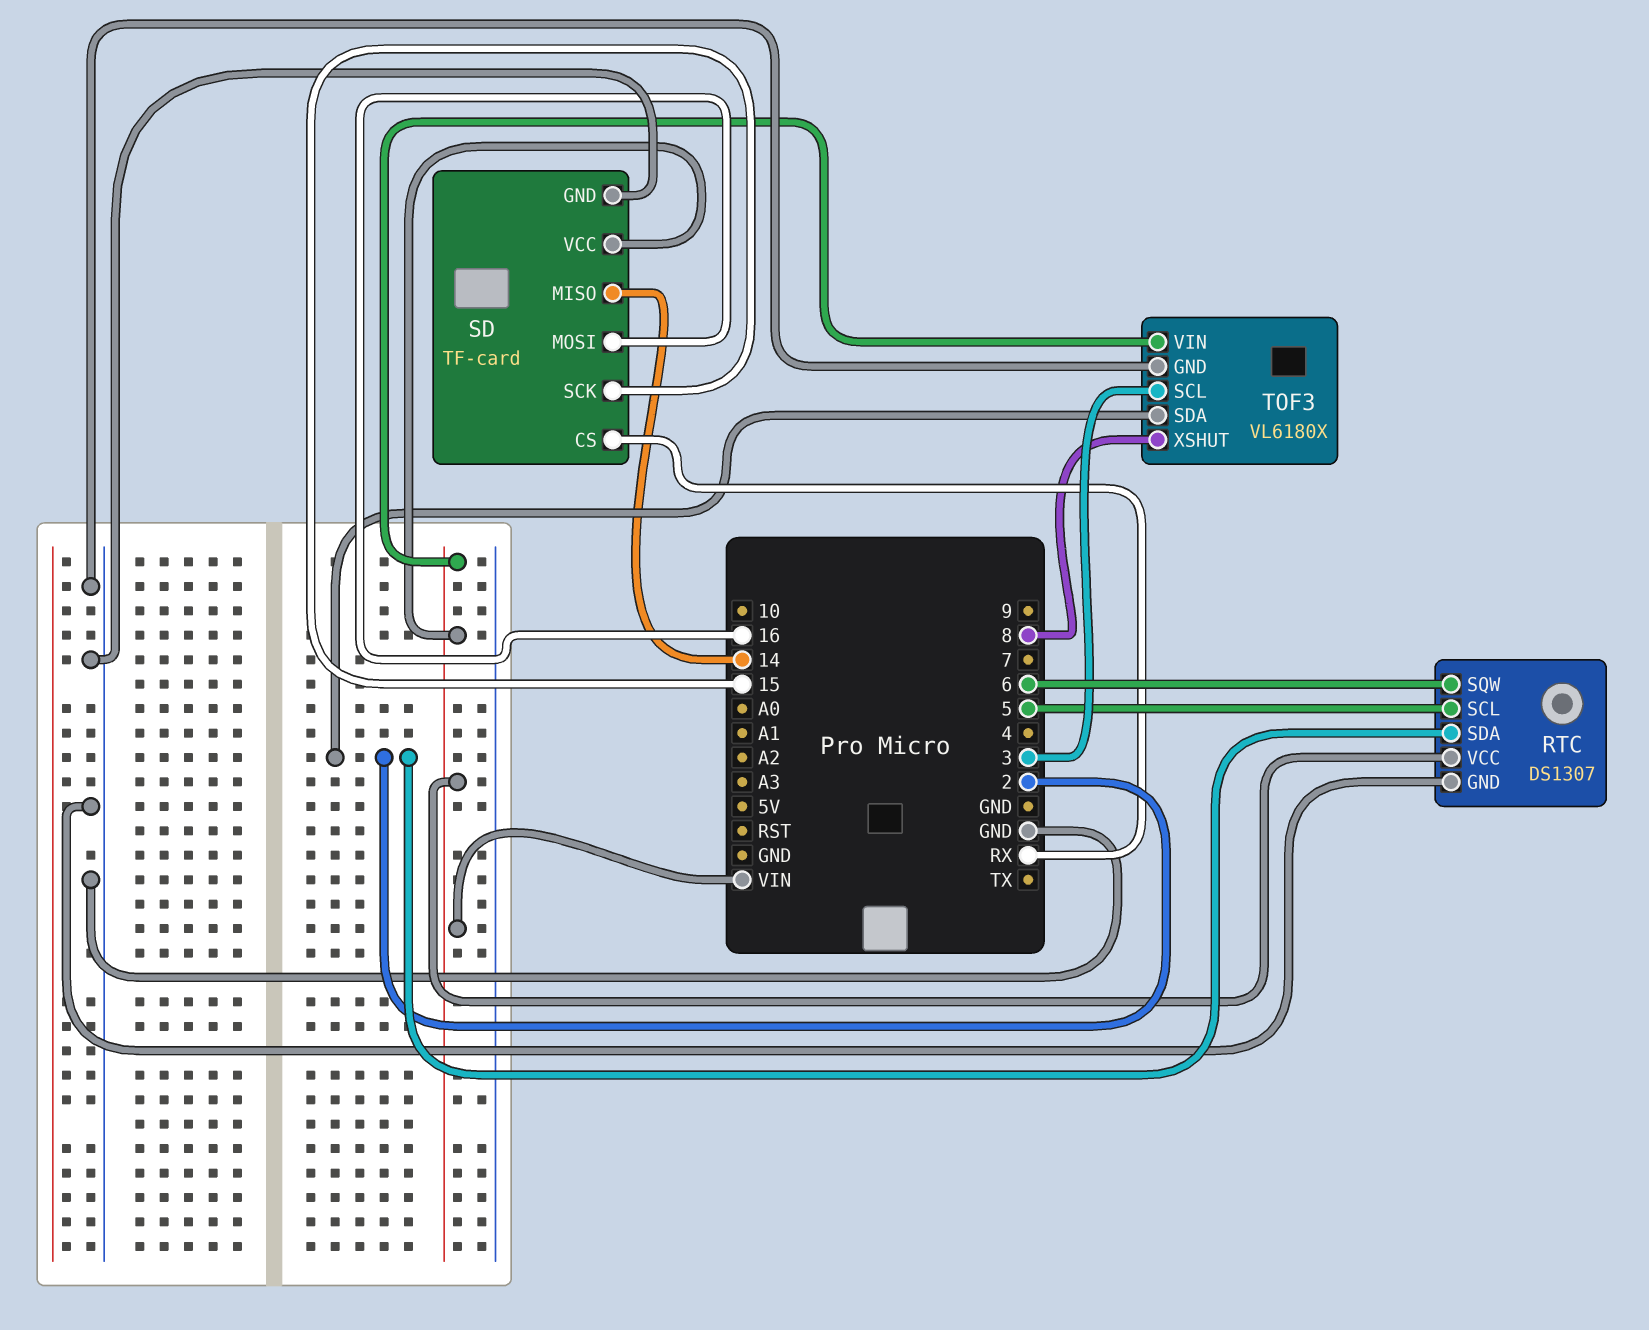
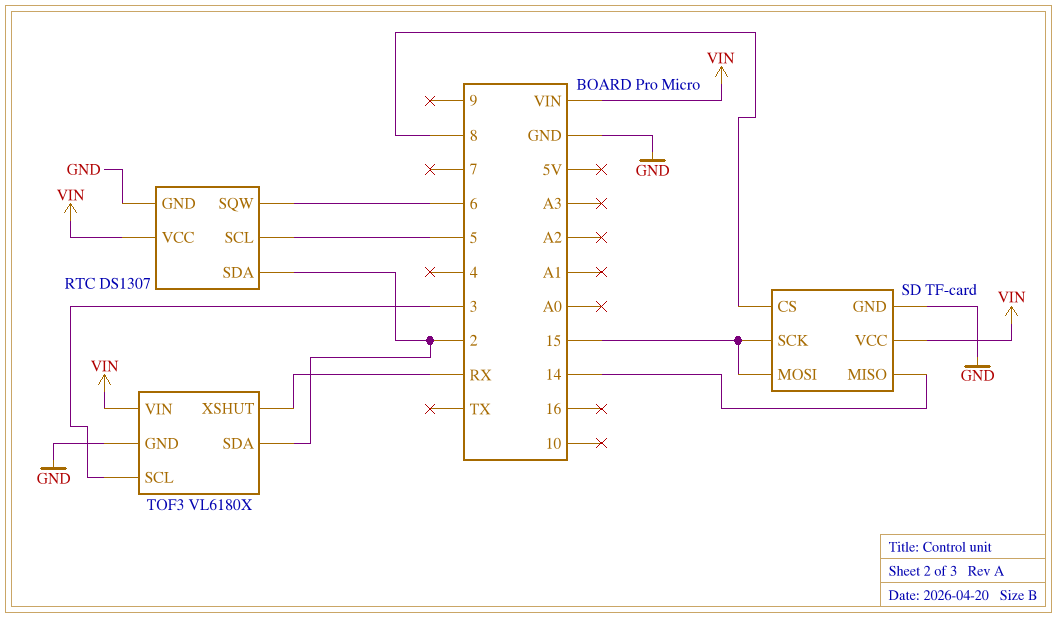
SD pin CS: RX -> 8
SD pin MOSI: 16 -> 15
TOF3 pin XSHUT: 8 -> RX

